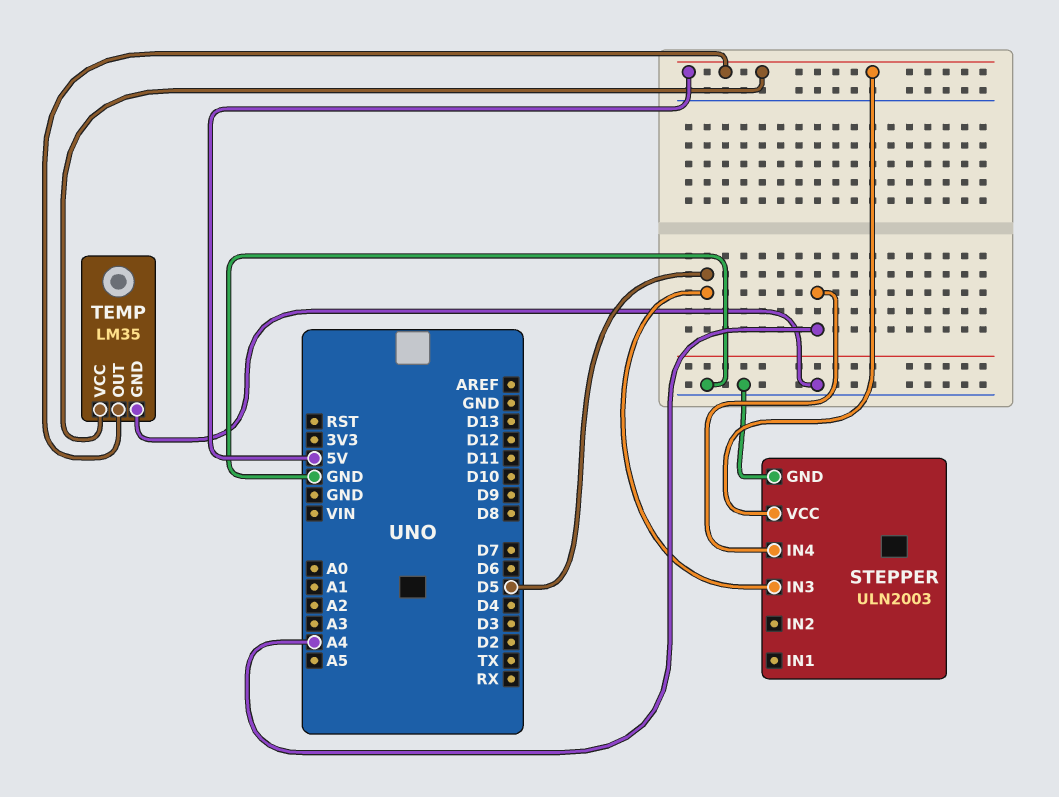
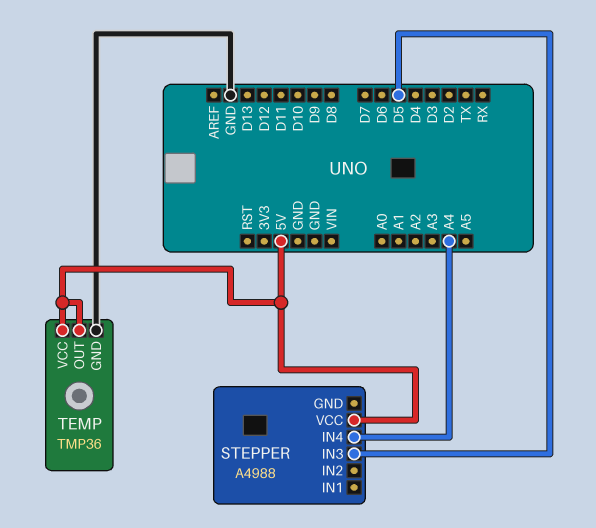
STEPPER: ULN2003 -> A4988
STEPPER pin GND: GND -> none
TEMP: LM35 -> TMP36

